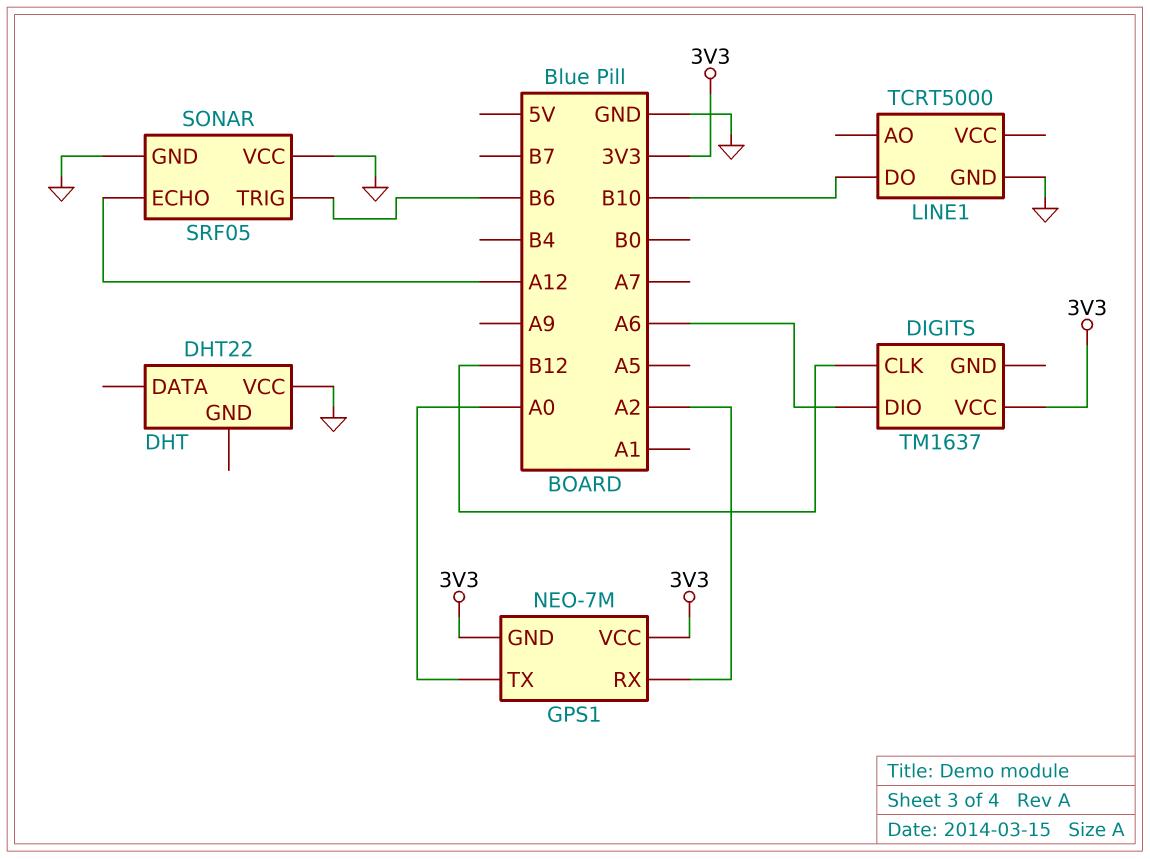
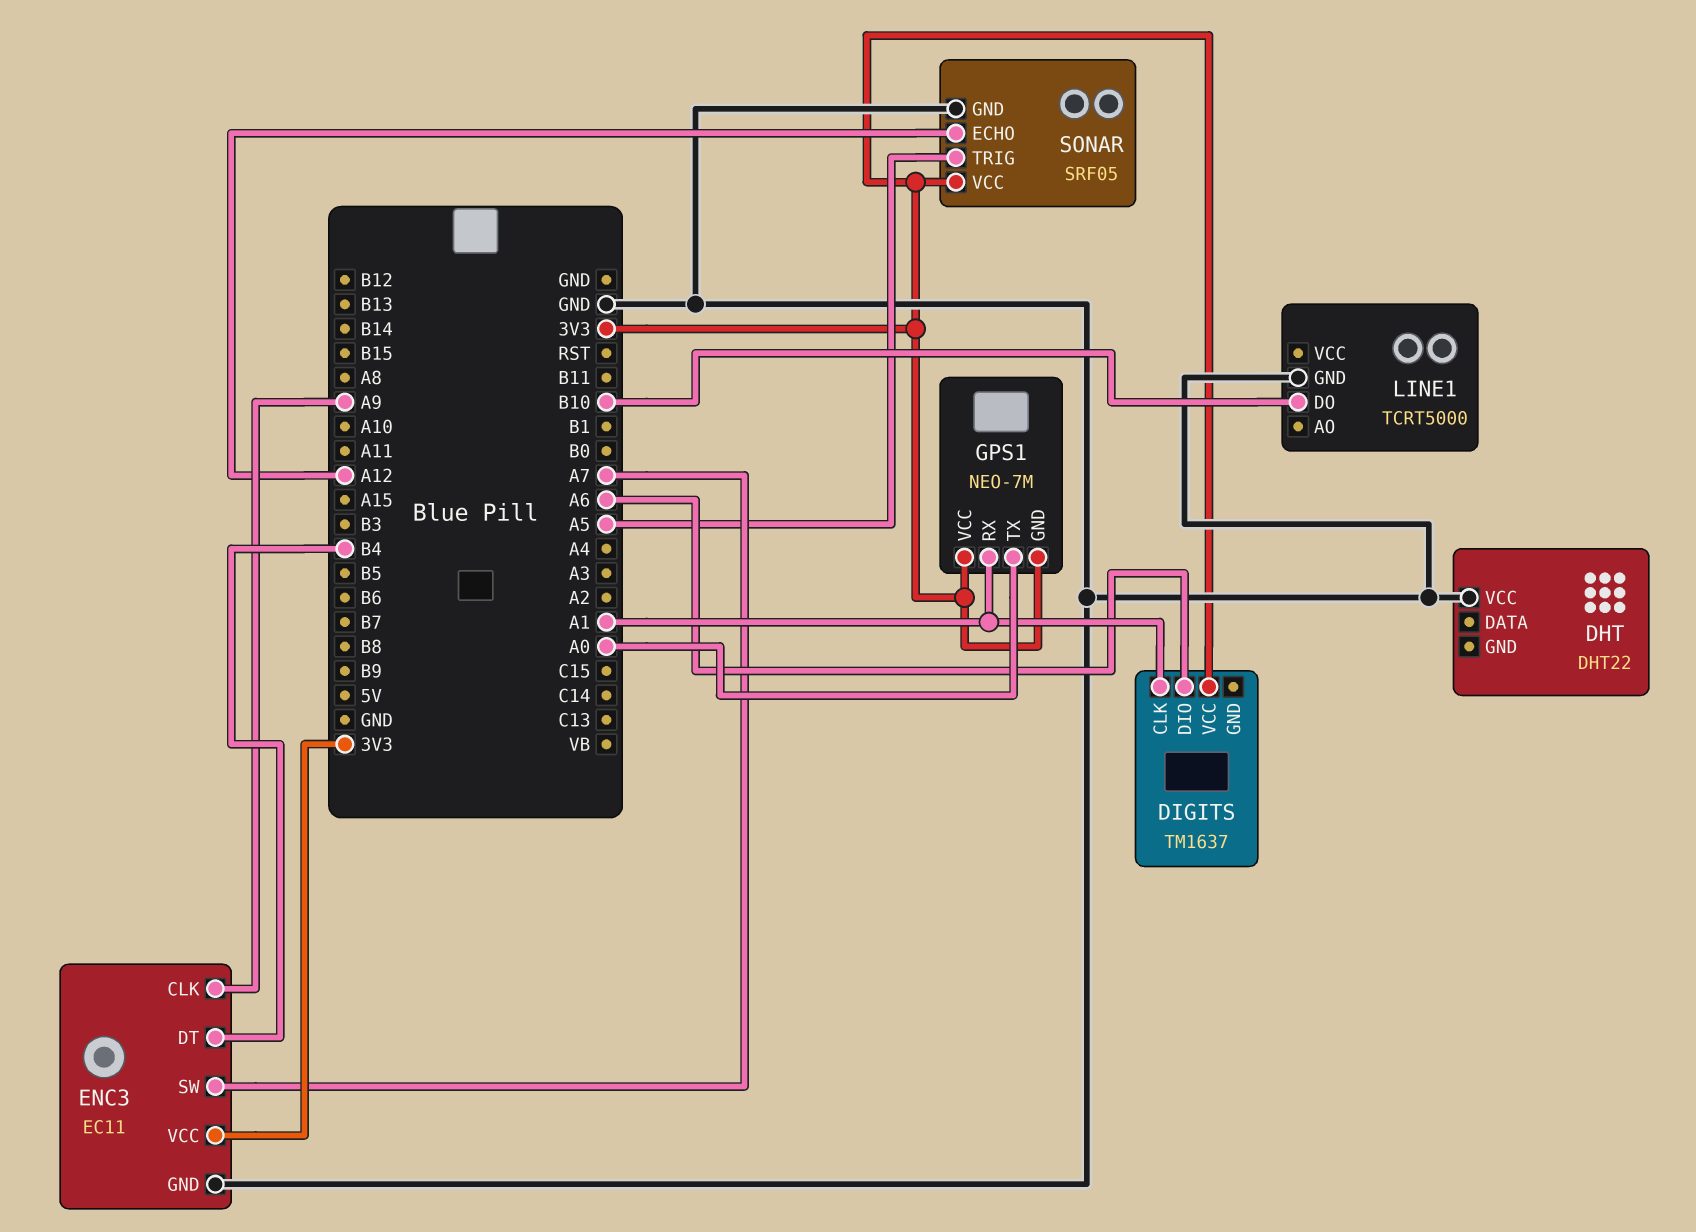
DIGITS pin CLK: B12 -> A1
ENC3: none -> EC11
ENC3 pin CLK: none -> A9
ENC3 pin DT: none -> B4
ENC3 pin GND: none -> GND
ENC3 pin SW: none -> A7
ENC3 pin VCC: none -> 3V3
GPS1 pin RX: A2 -> A1
SONAR pin TRIG: B6 -> A5
SONAR pin VCC: GND -> 3V3

